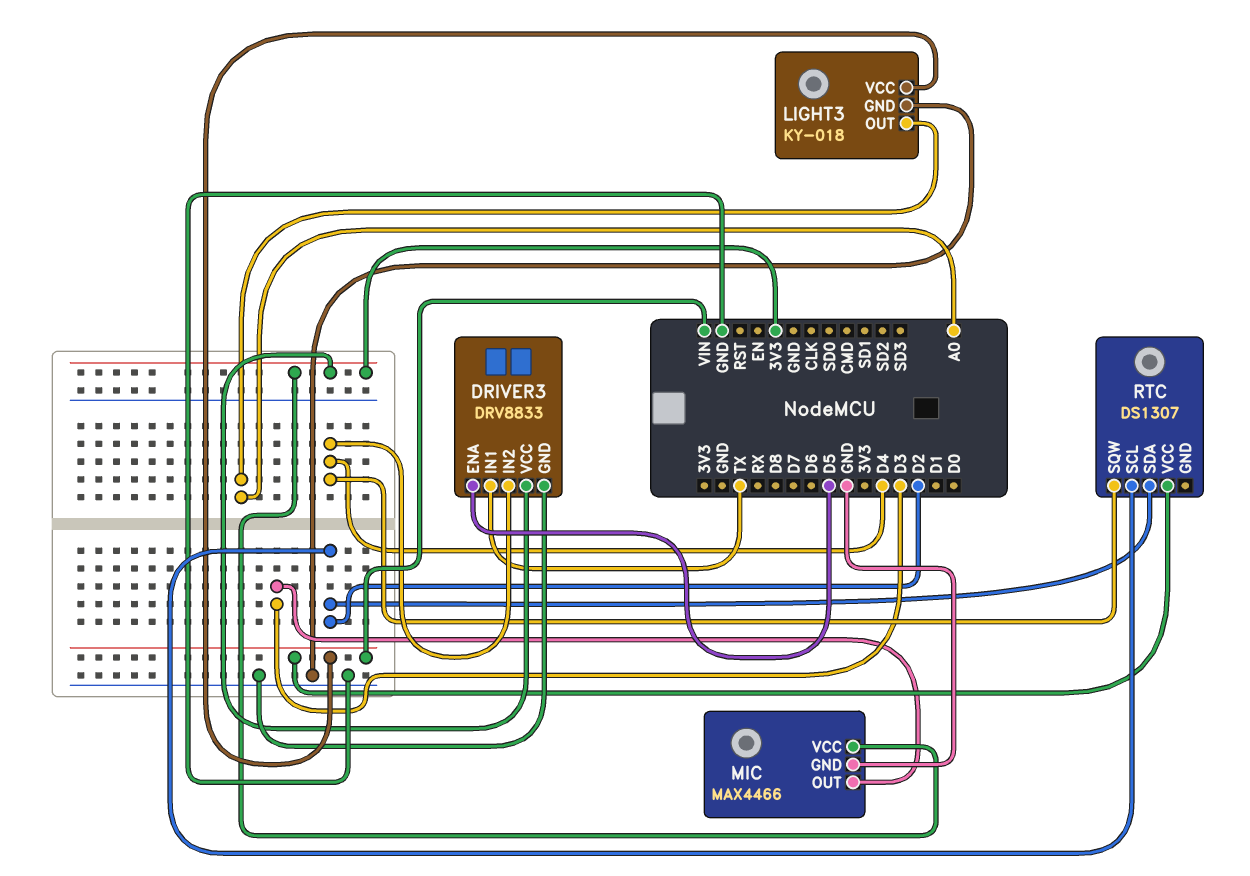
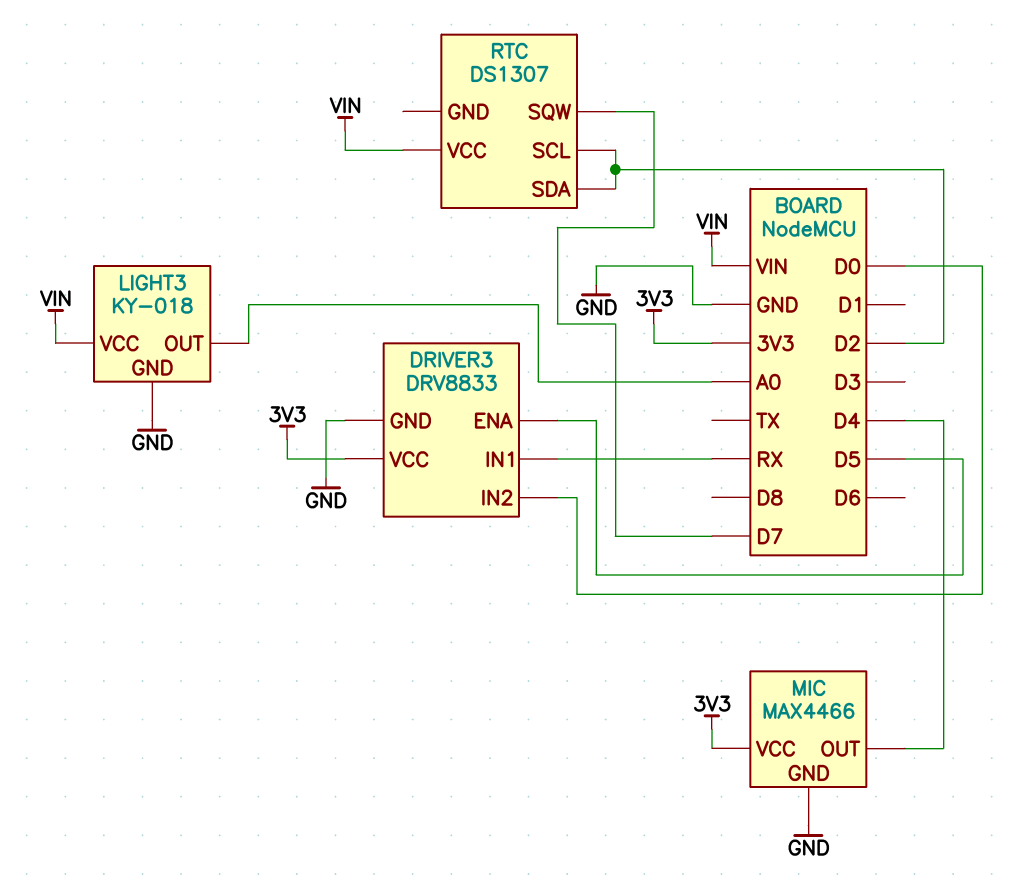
DRIVER3 pin IN1: TX -> RX
DRIVER3 pin IN2: D4 -> D0
MIC pin OUT: D3 -> D4
RTC pin SQW: D4 -> D7

